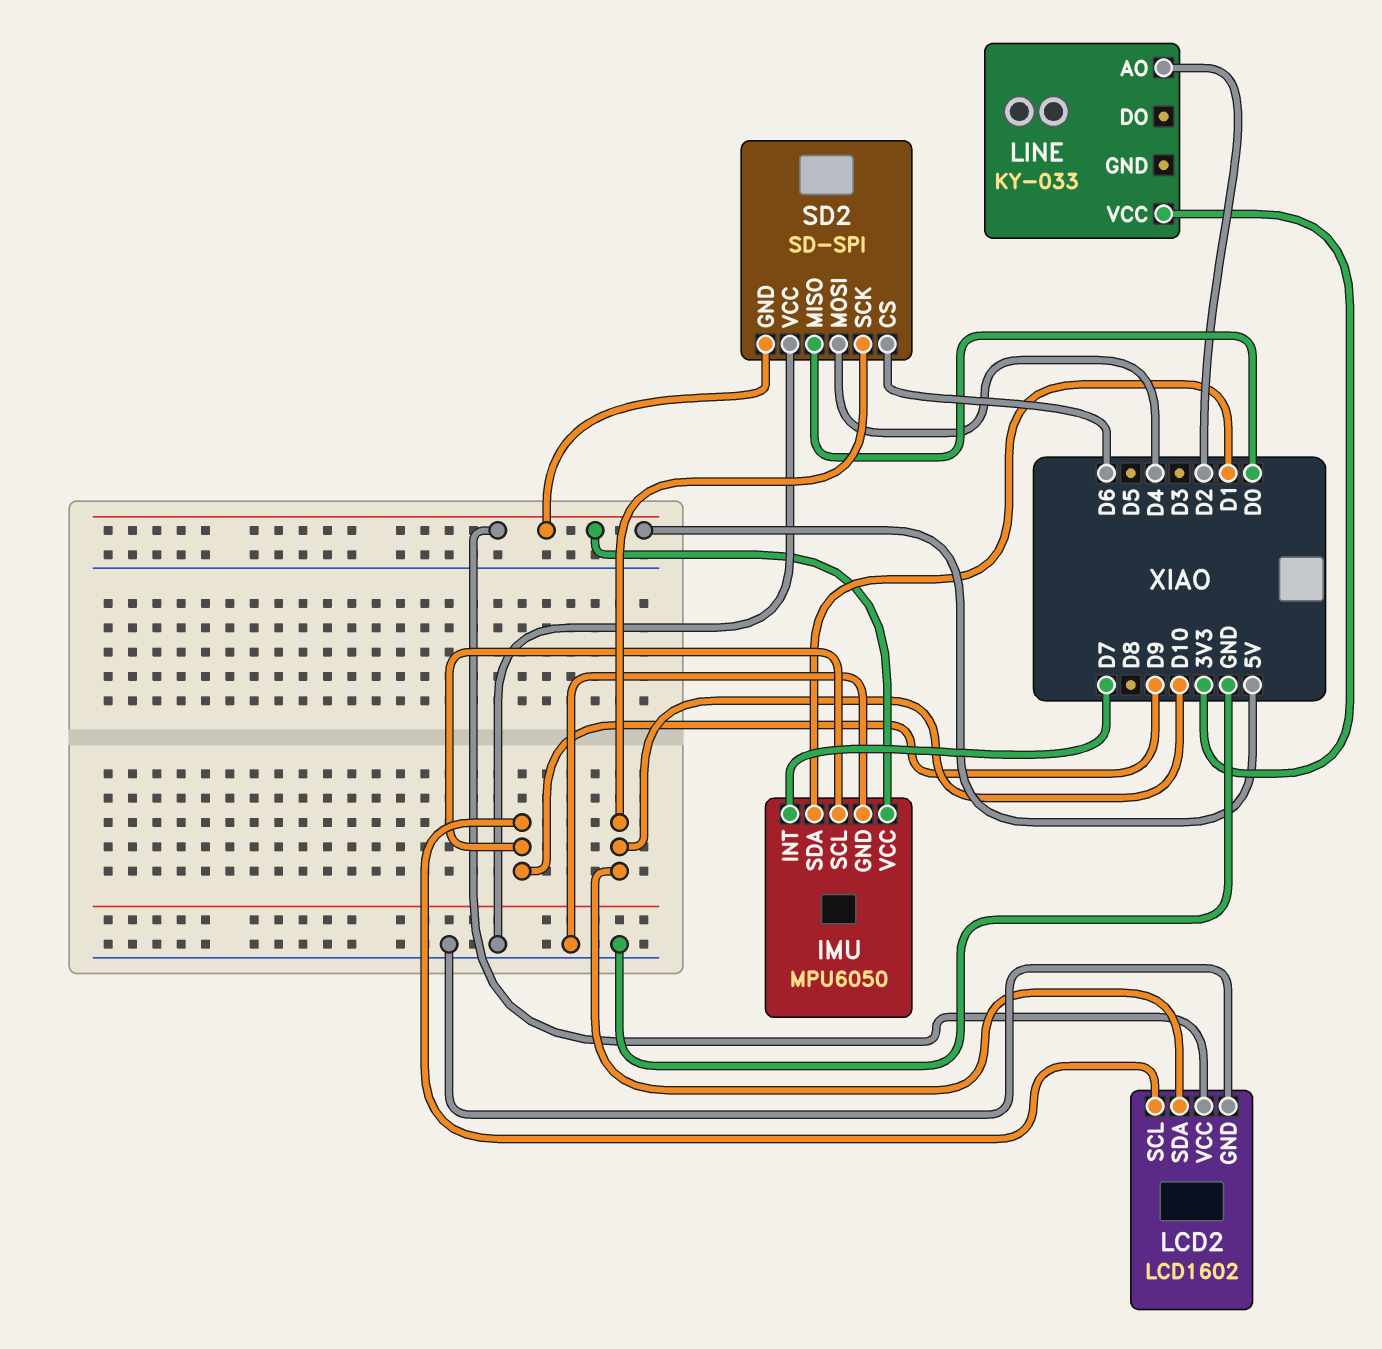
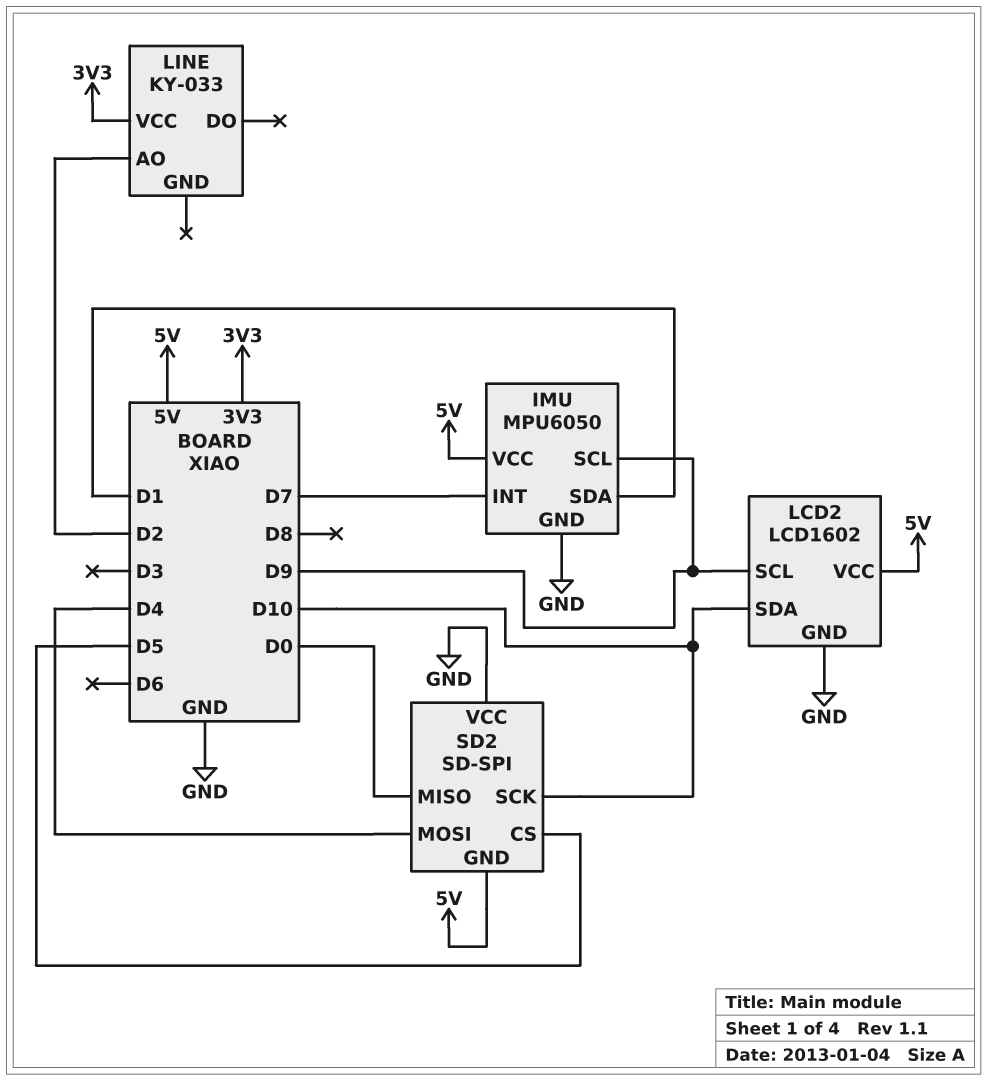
SD2 pin CS: D6 -> D5

